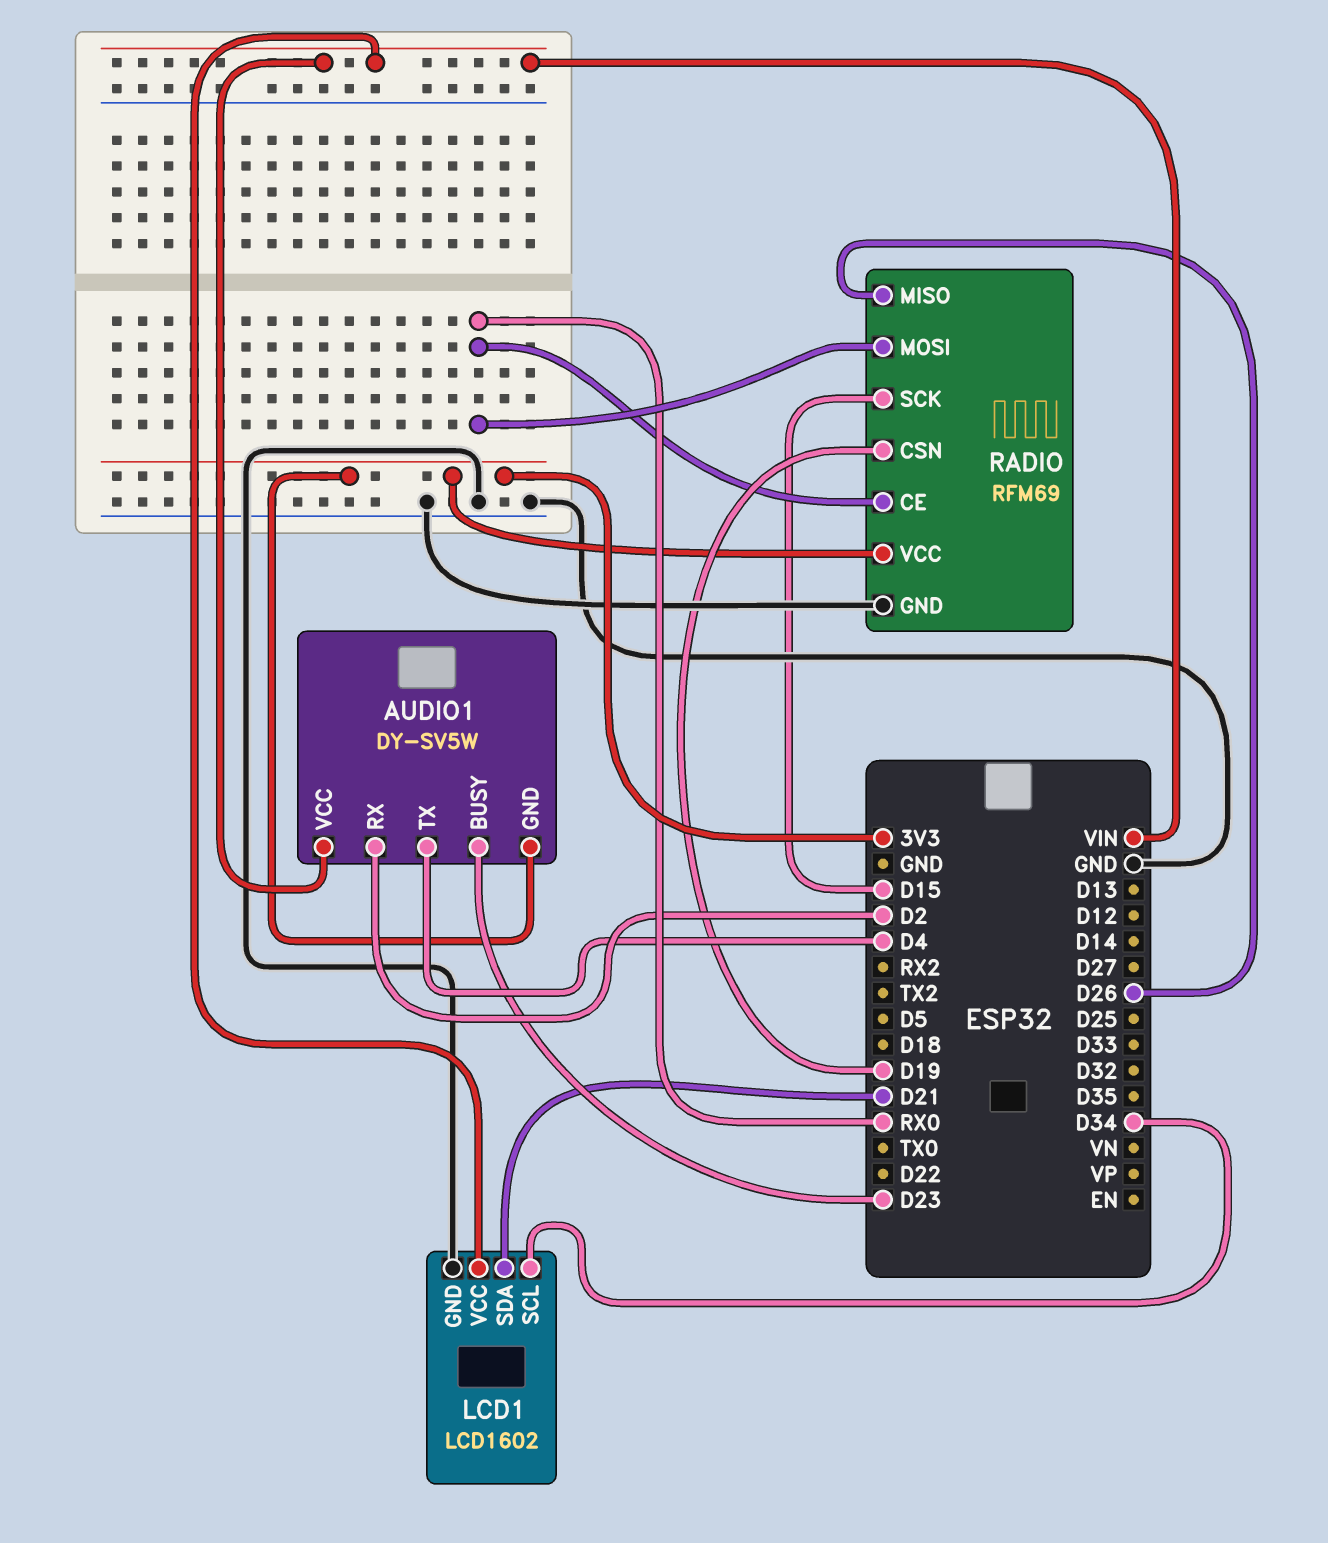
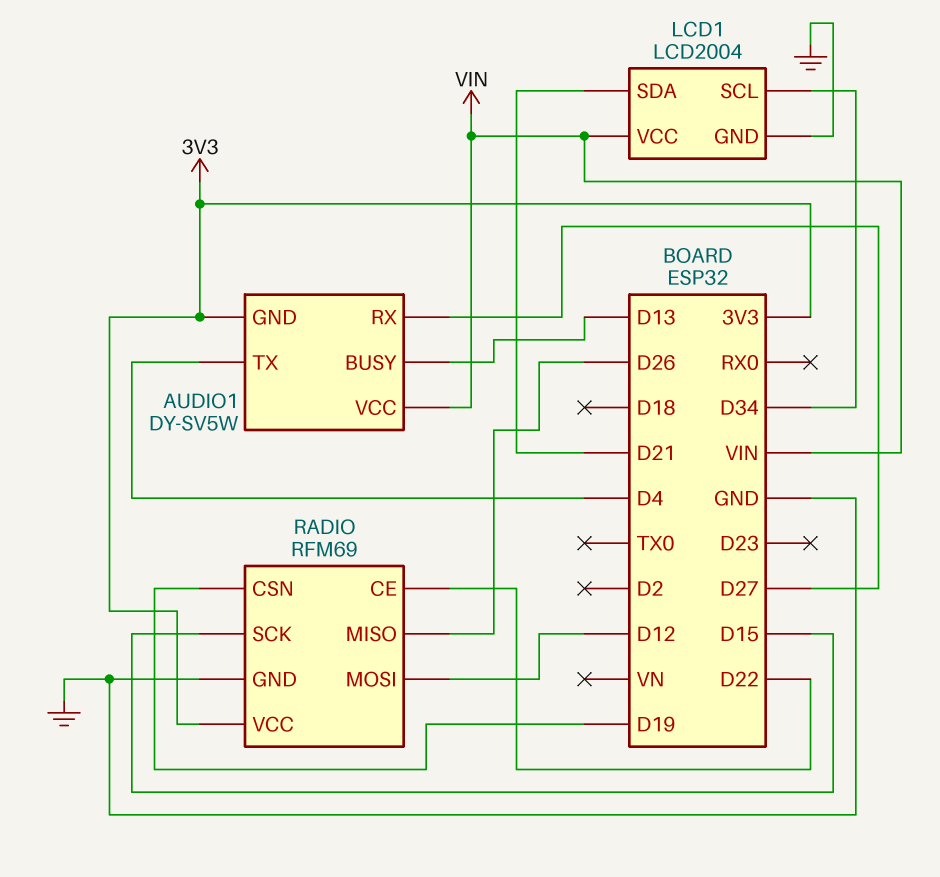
AUDIO1 pin BUSY: D23 -> D13
AUDIO1 pin RX: D2 -> D27
LCD1: LCD1602 -> LCD2004
RADIO pin CE: RX0 -> D22
RADIO pin MOSI: RX0 -> D12

